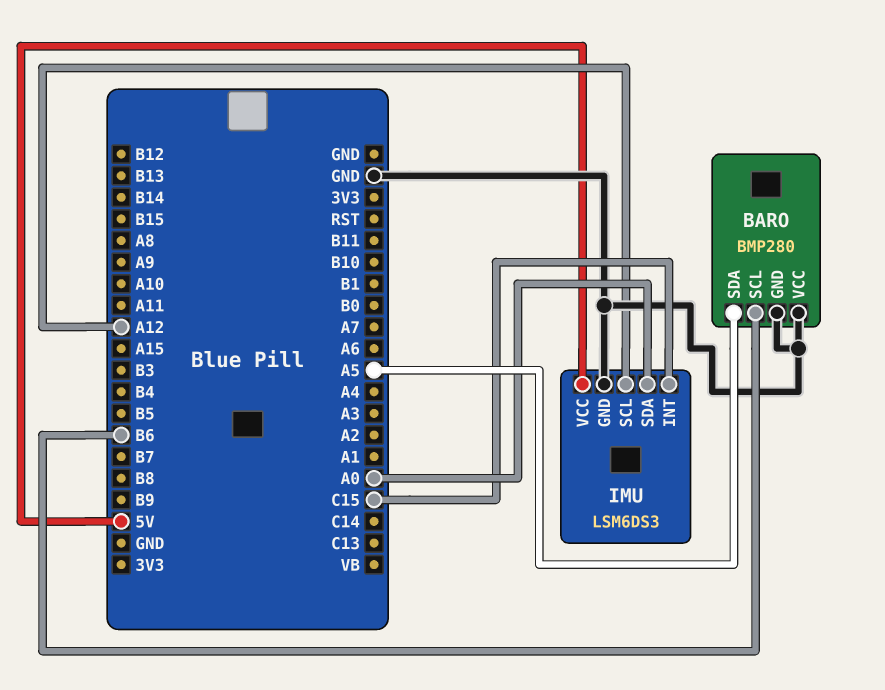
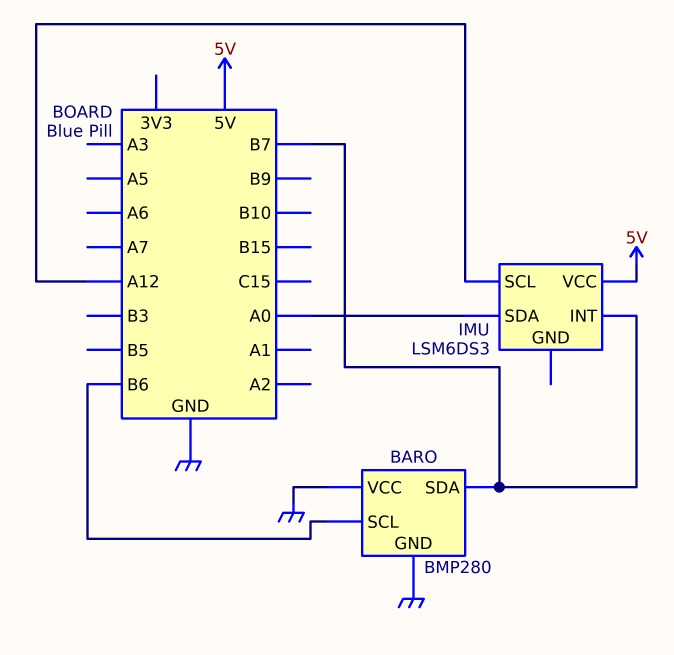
BARO pin SDA: A5 -> B7
IMU pin GND: GND -> none
IMU pin INT: C15 -> B7

